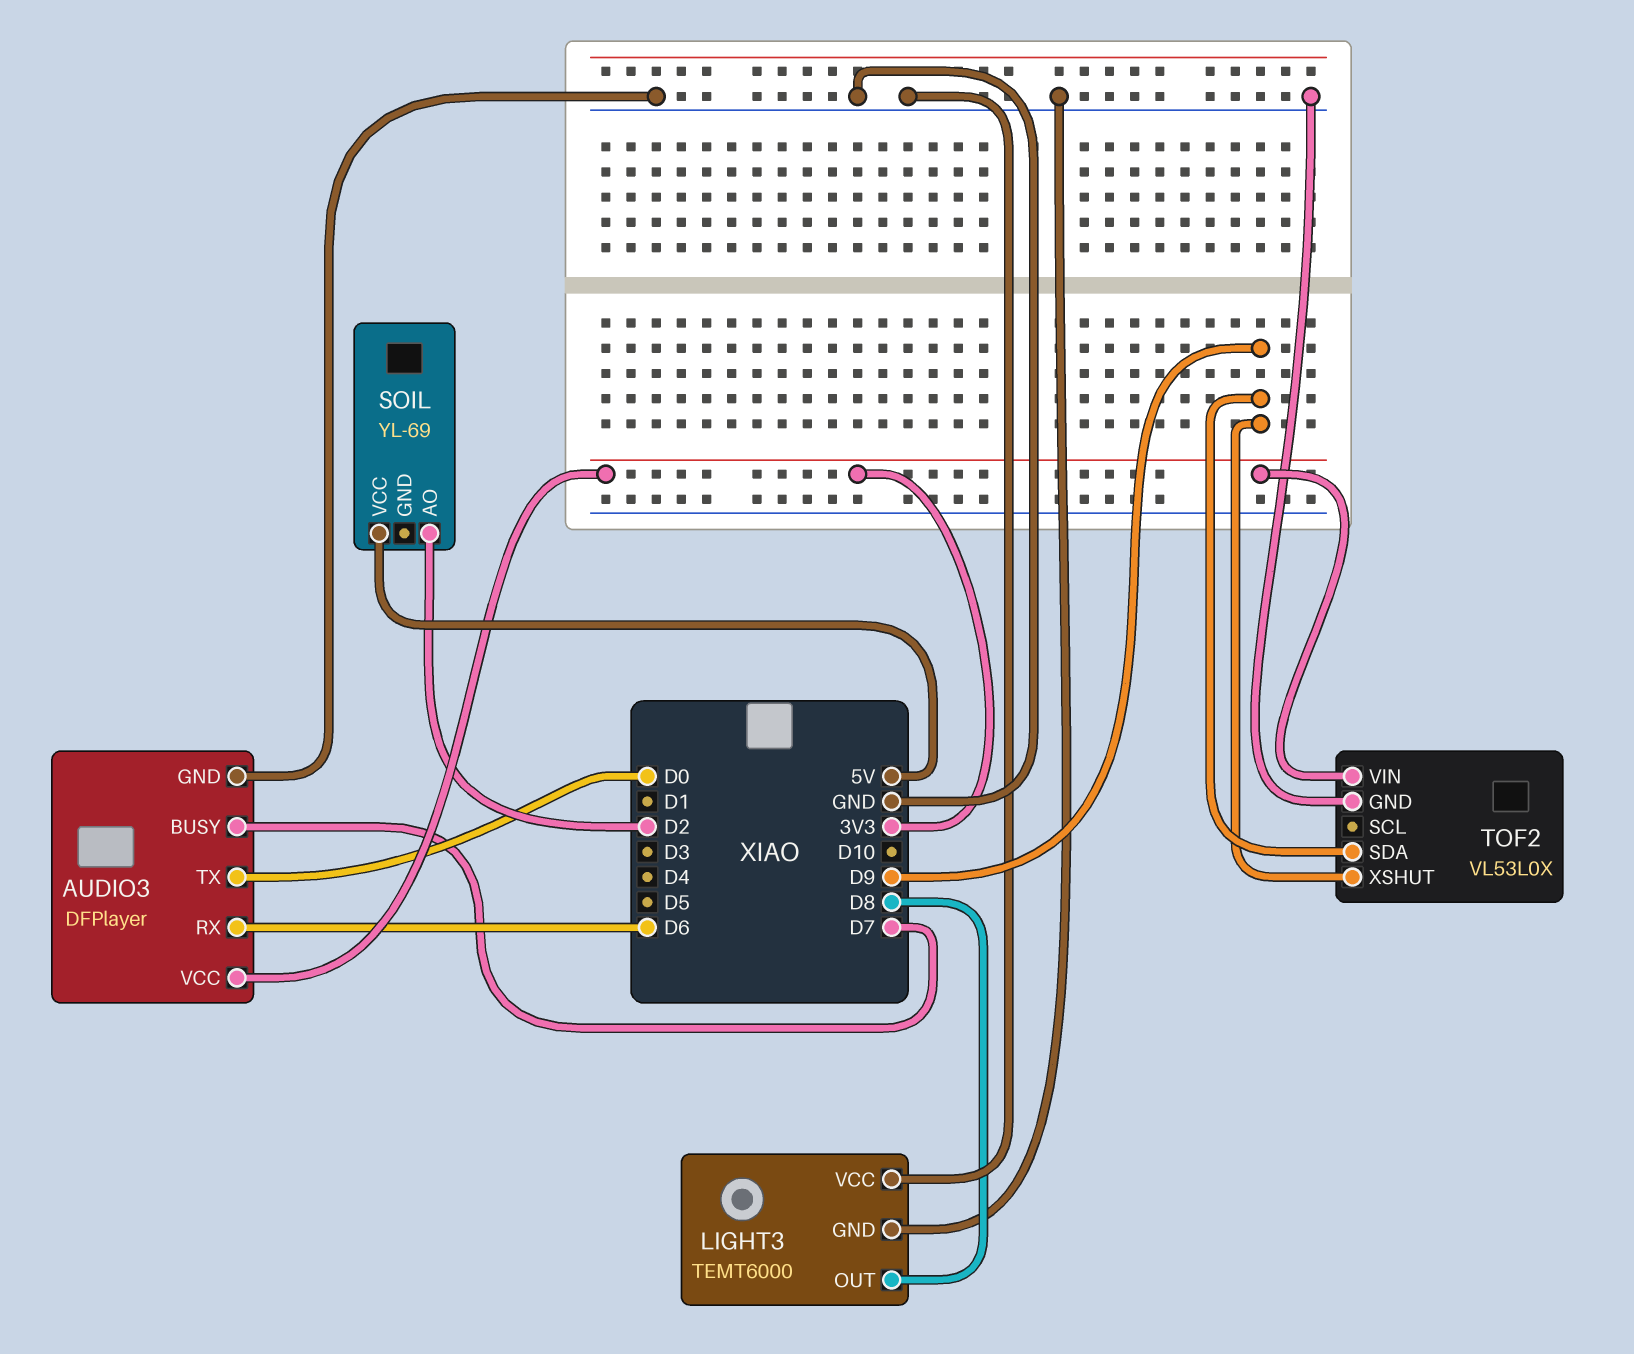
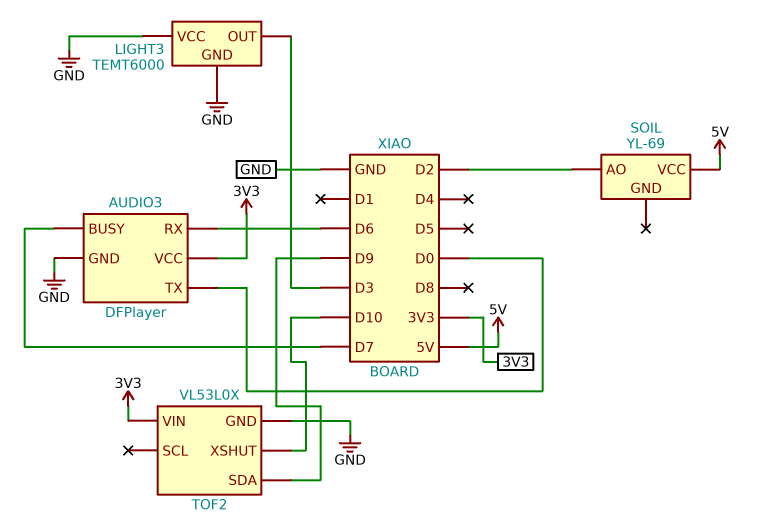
LIGHT3 pin OUT: D8 -> D3
TOF2 pin XSHUT: D9 -> D10

